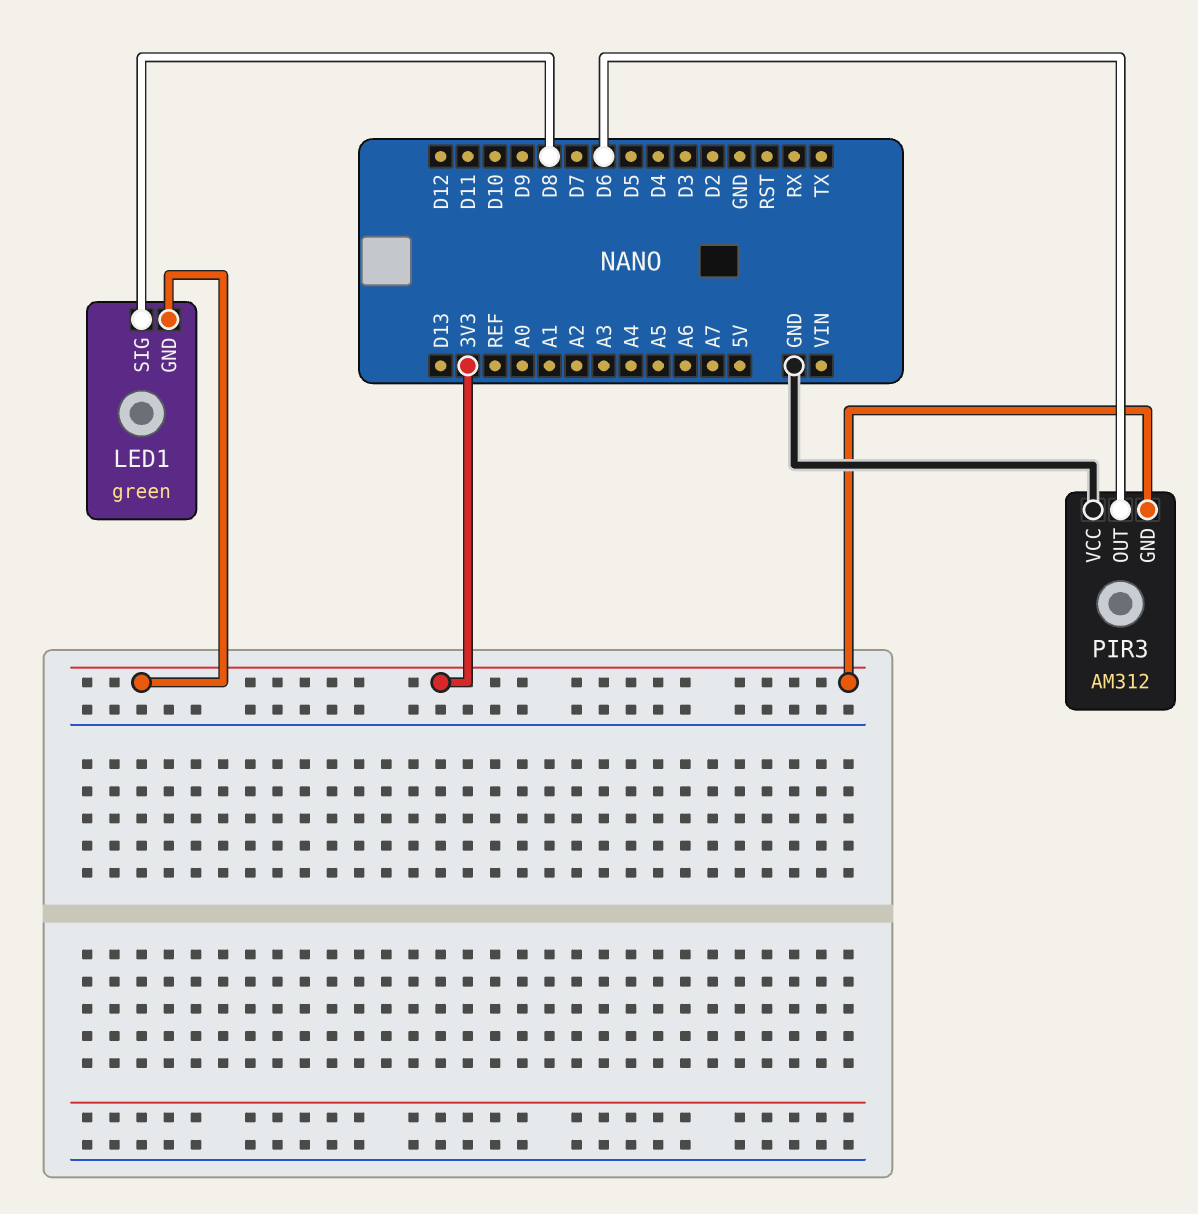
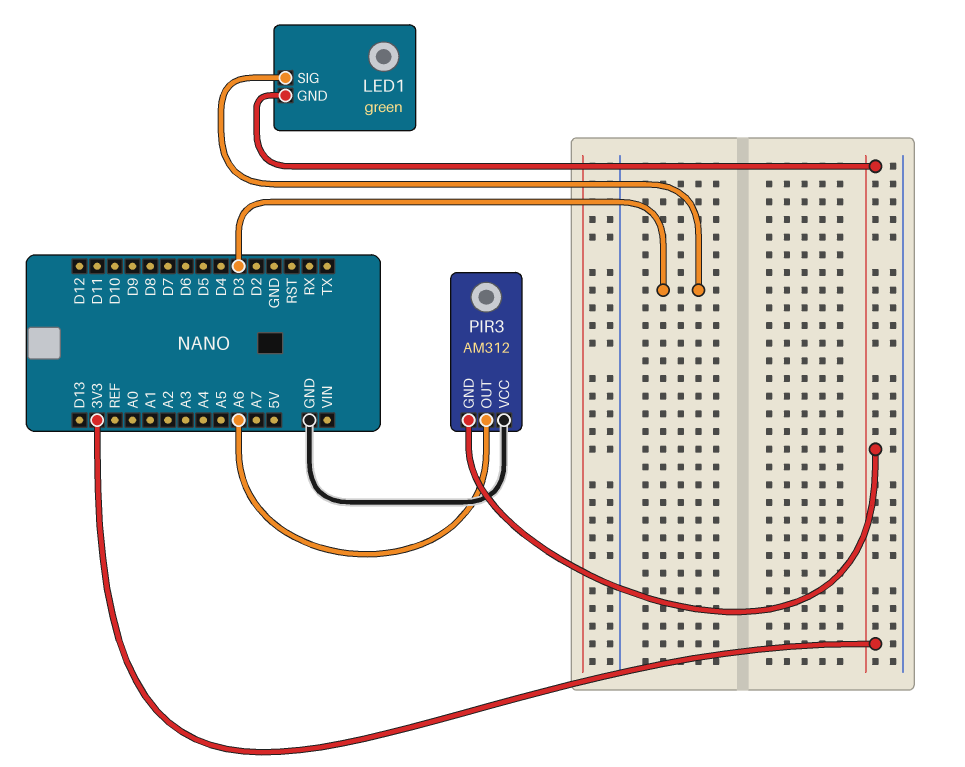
LED1 pin SIG: D8 -> D3
PIR3 pin OUT: D6 -> A6

